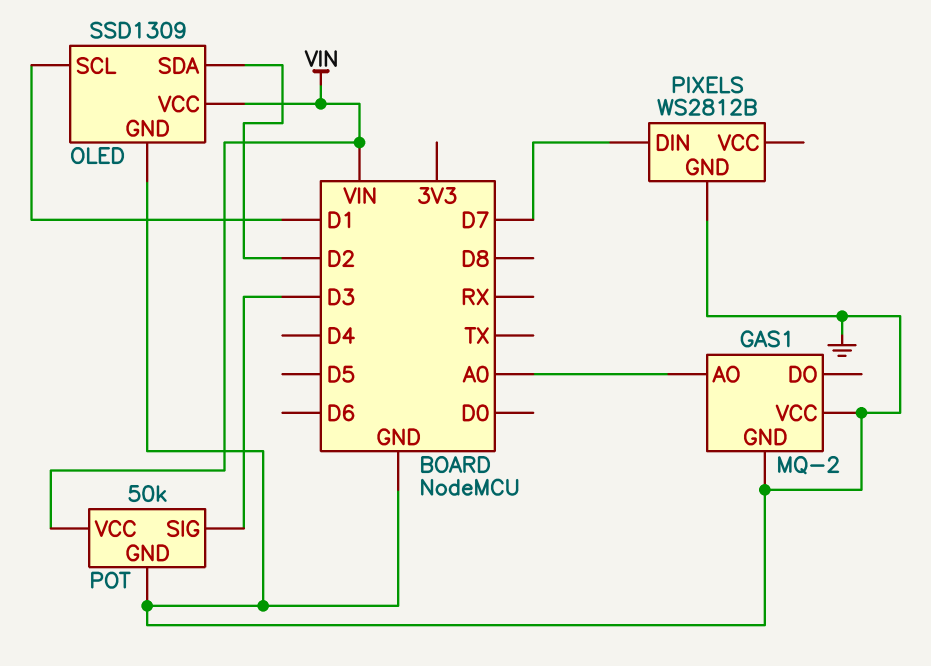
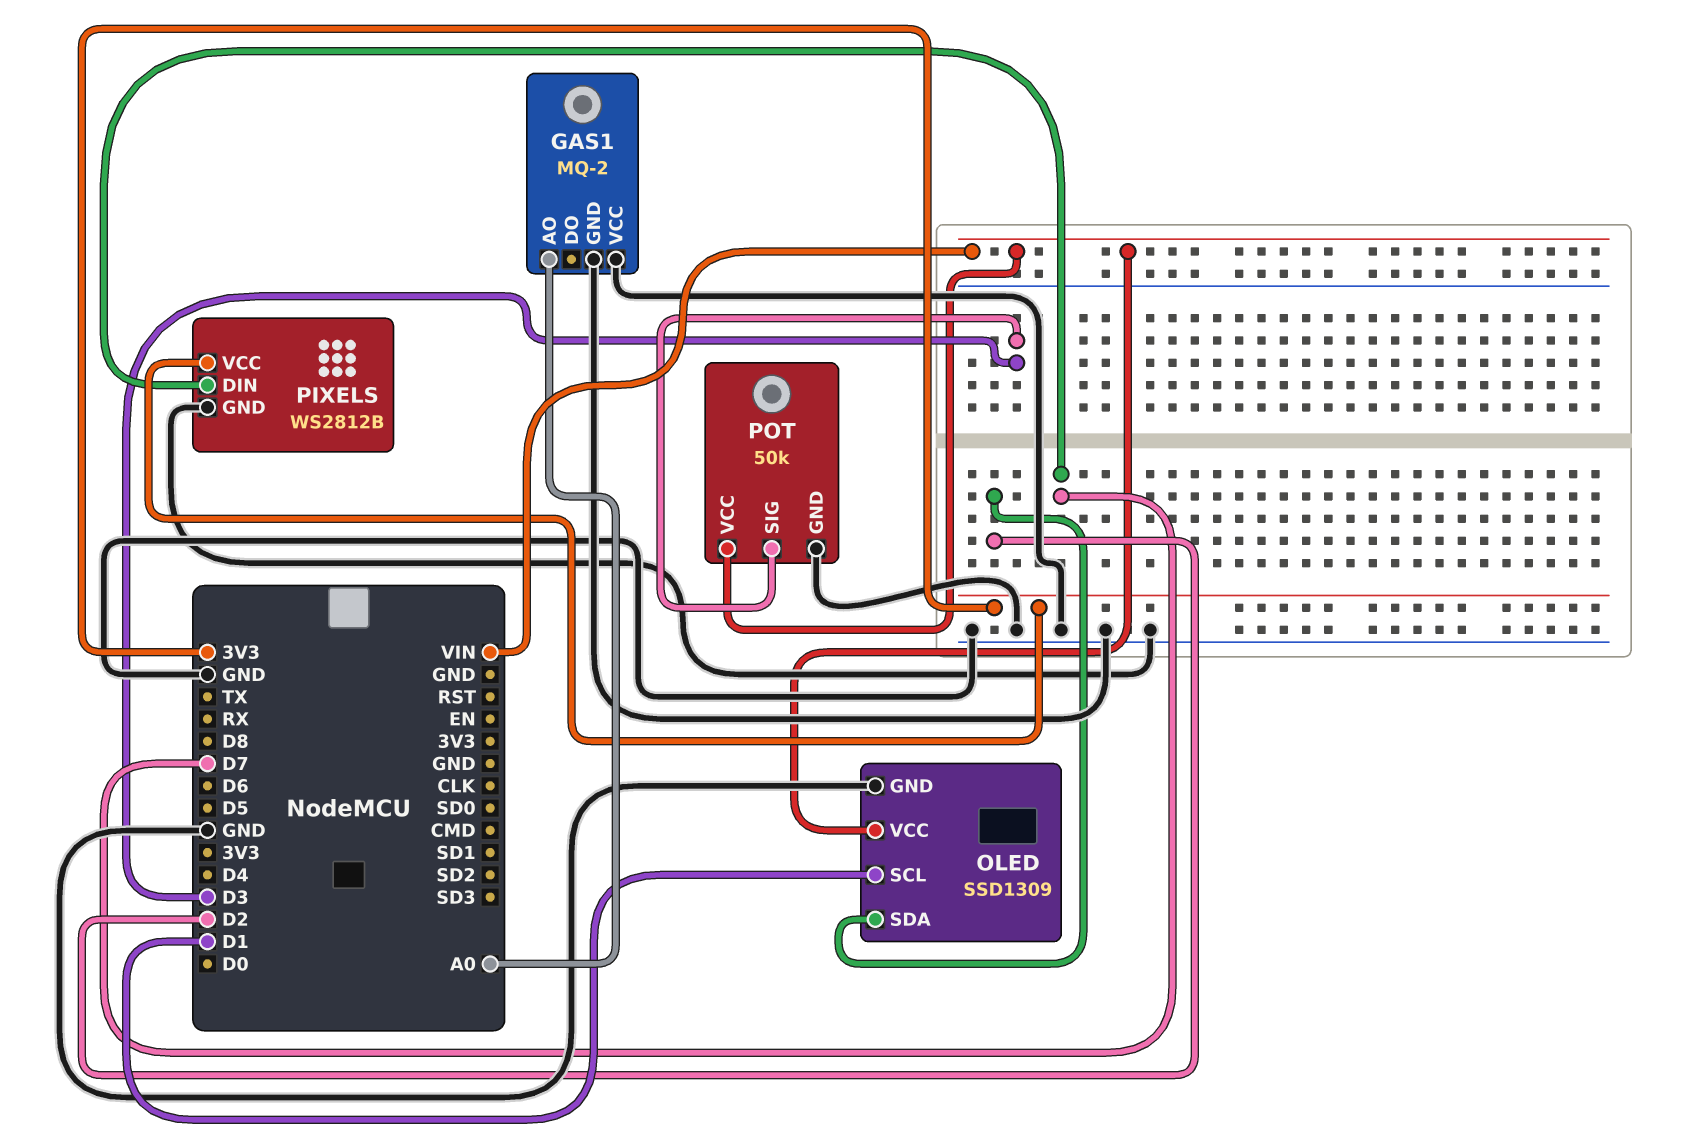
PIXELS pin VCC: none -> 3V3

